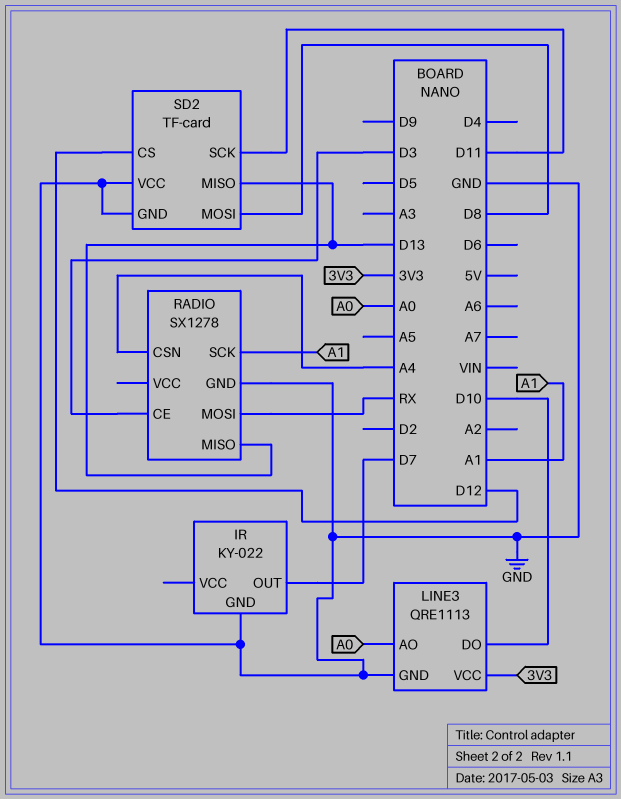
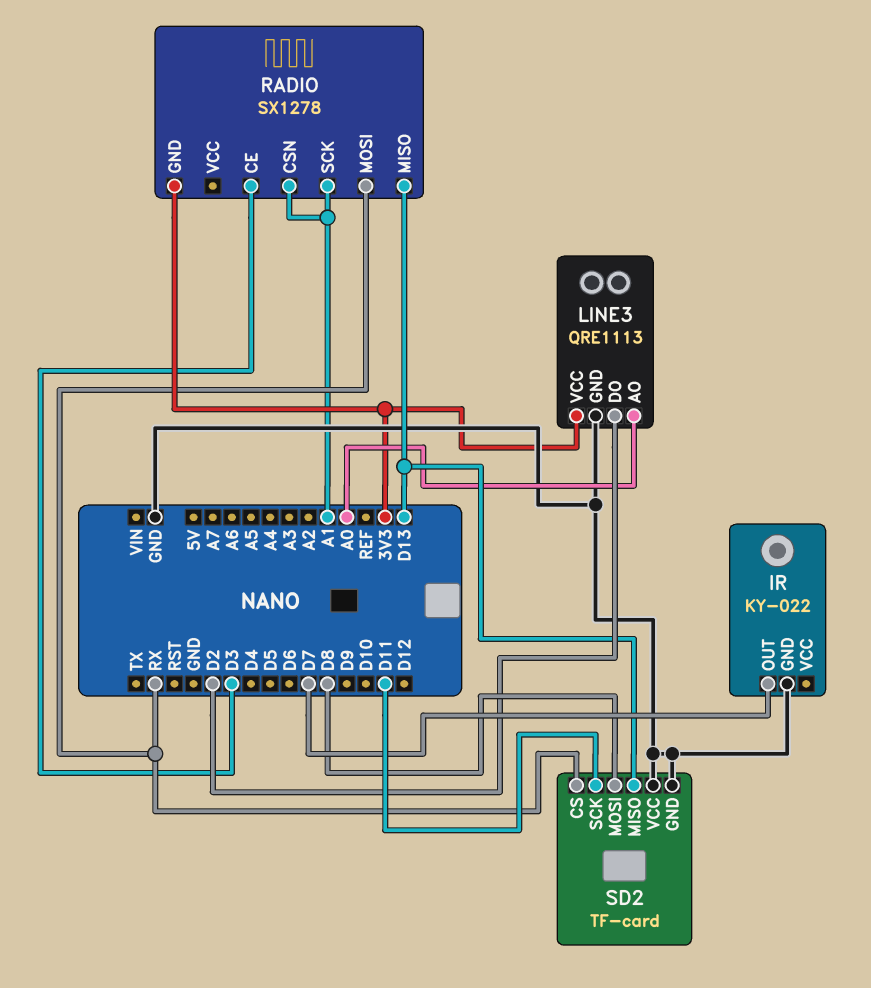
LINE3 pin DO: D10 -> D2
RADIO pin CSN: A4 -> A1
RADIO pin GND: GND -> 3V3
SD2 pin CS: D12 -> RX

